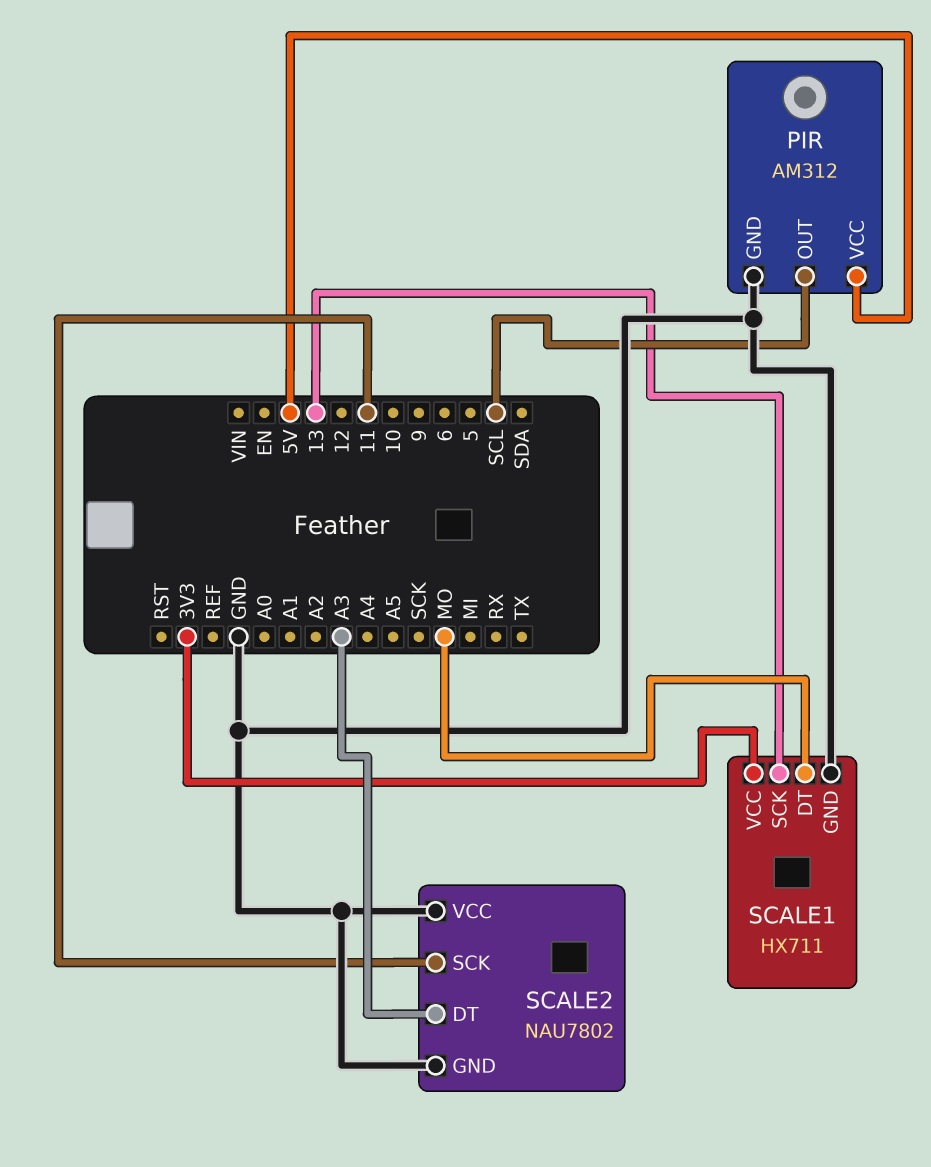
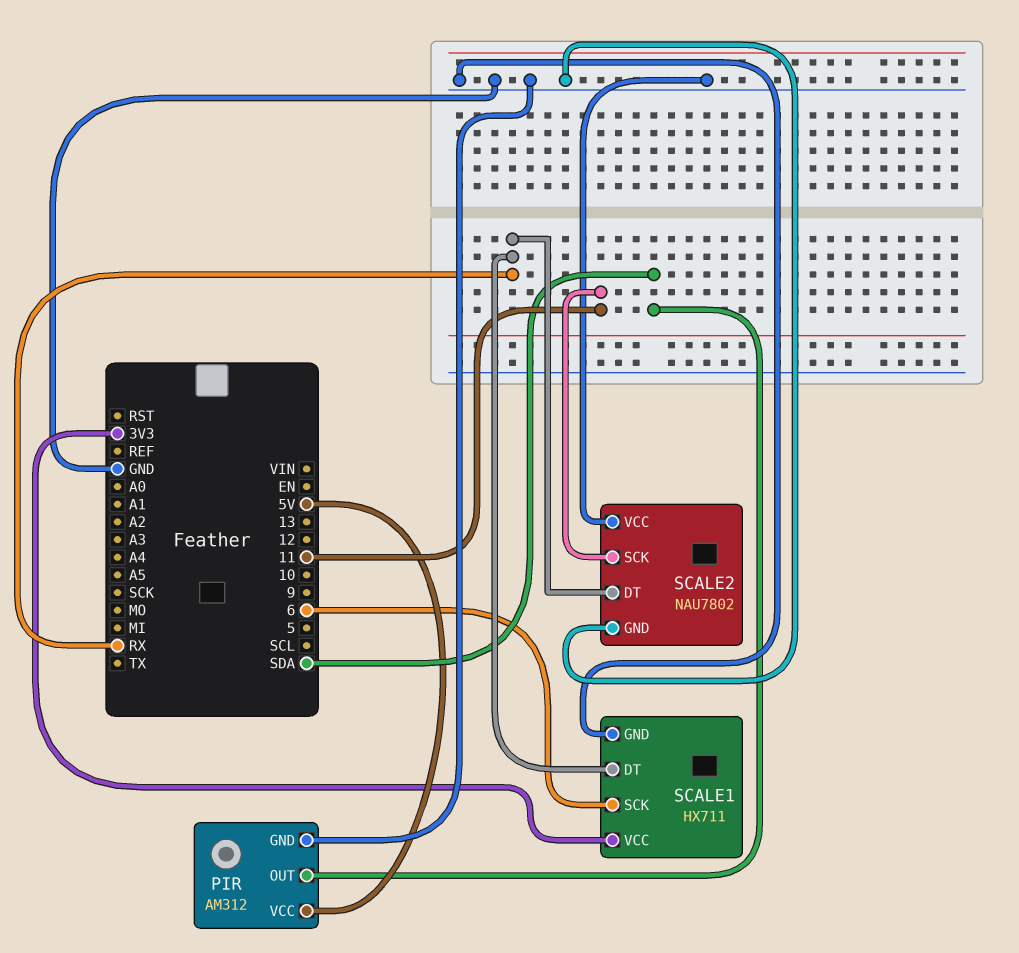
PIR pin OUT: SCL -> SDA
SCALE1 pin DT: MO -> RX
SCALE1 pin SCK: 13 -> 6
SCALE2 pin DT: A3 -> RX

